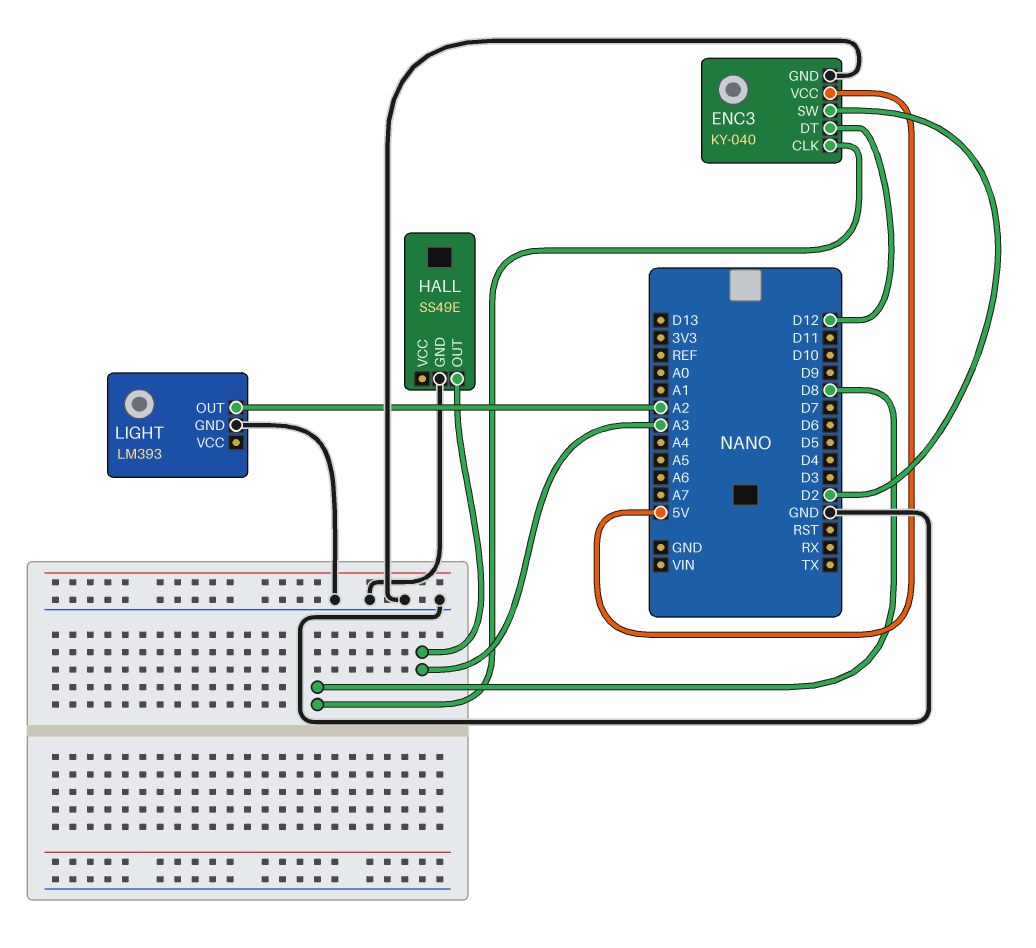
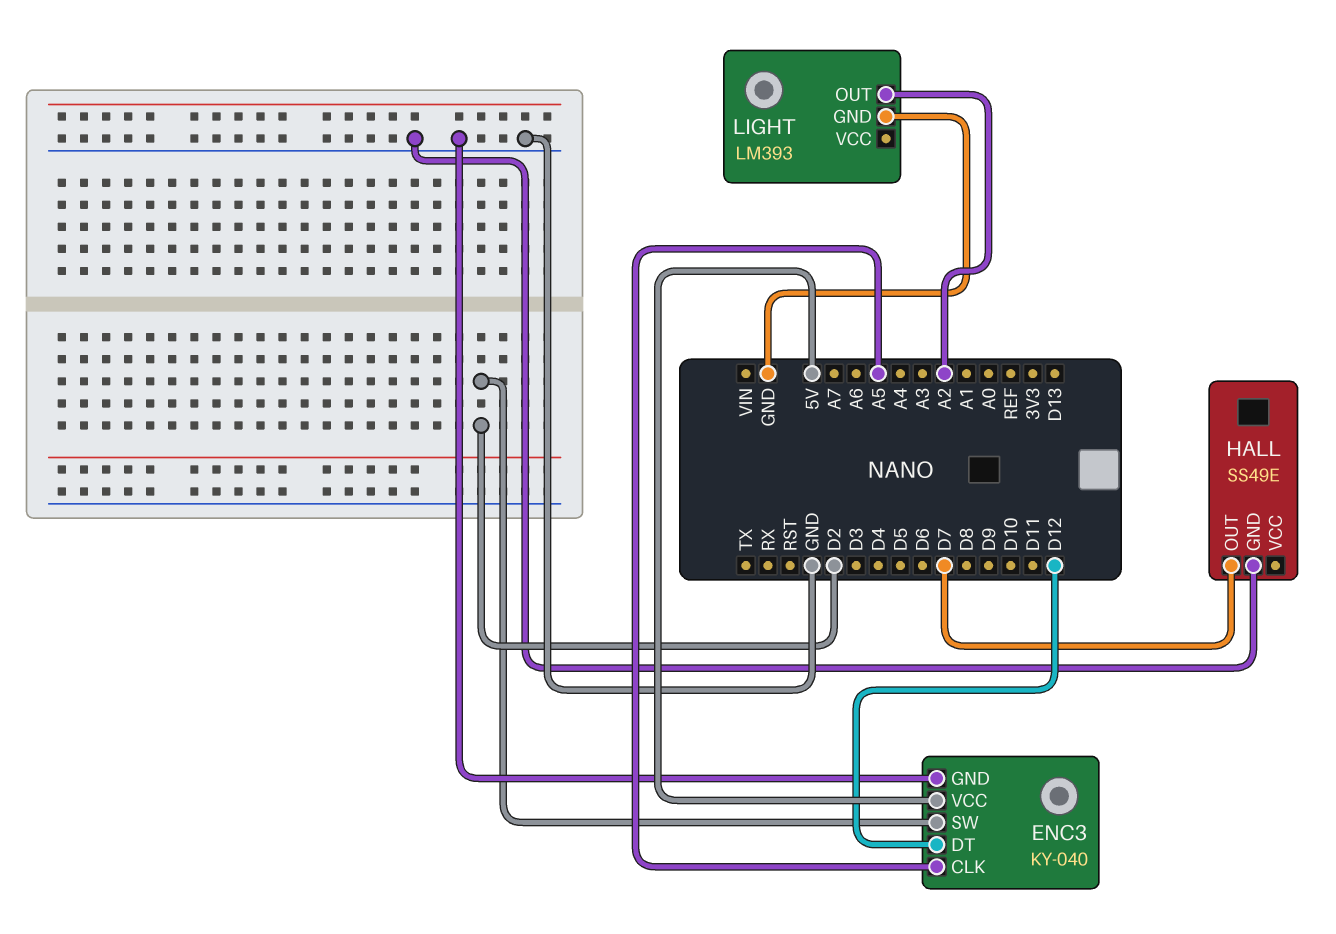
ENC3 pin CLK: D8 -> A5
HALL pin OUT: A3 -> D7

